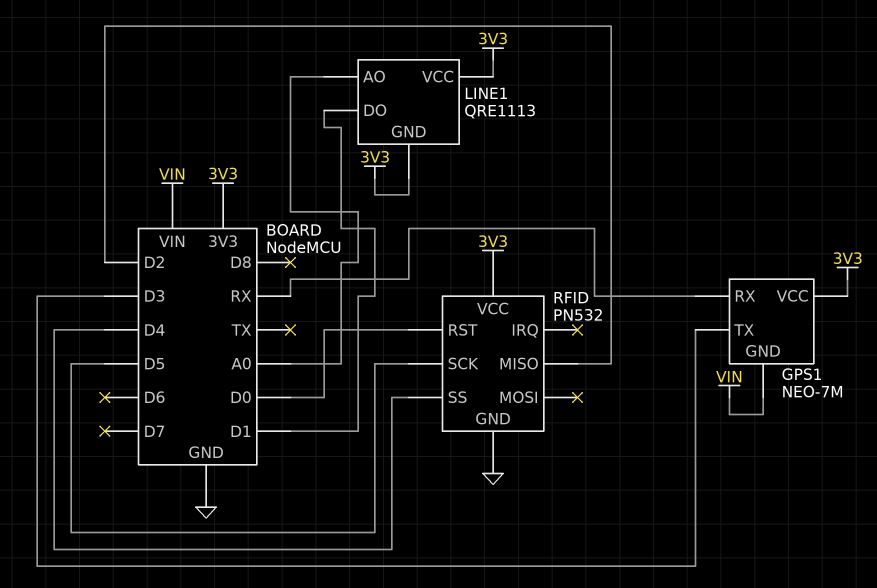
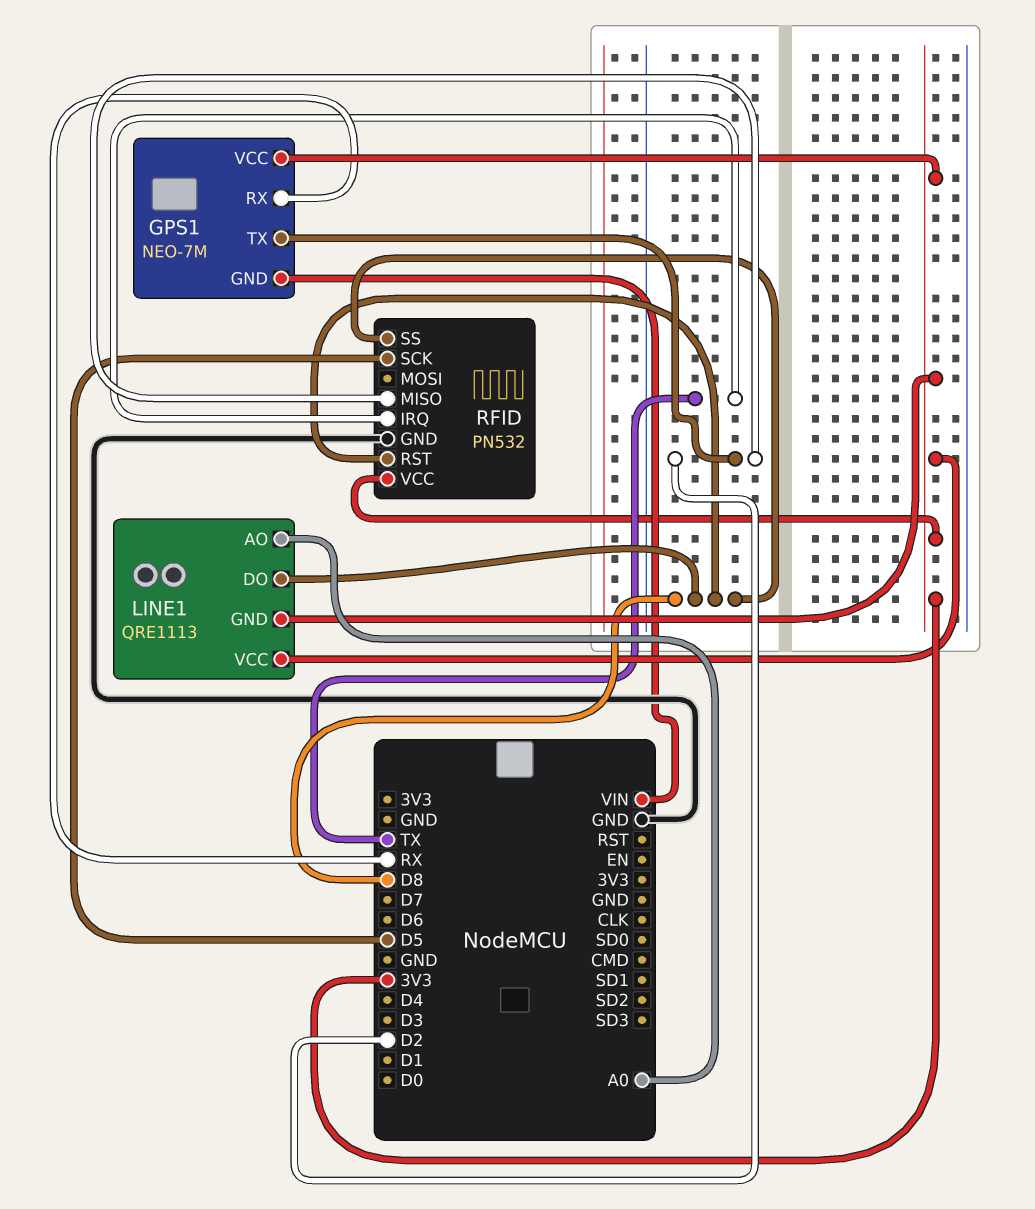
GPS1 pin TX: D3 -> D2
LINE1 pin DO: D1 -> D8
RFID pin IRQ: none -> TX
RFID pin RST: D0 -> D8
RFID pin SS: D4 -> D8

